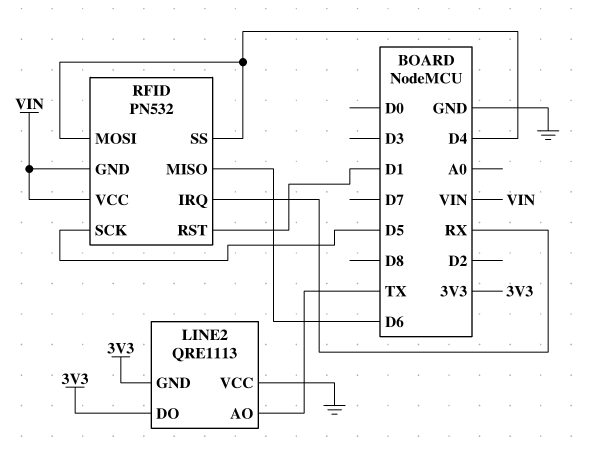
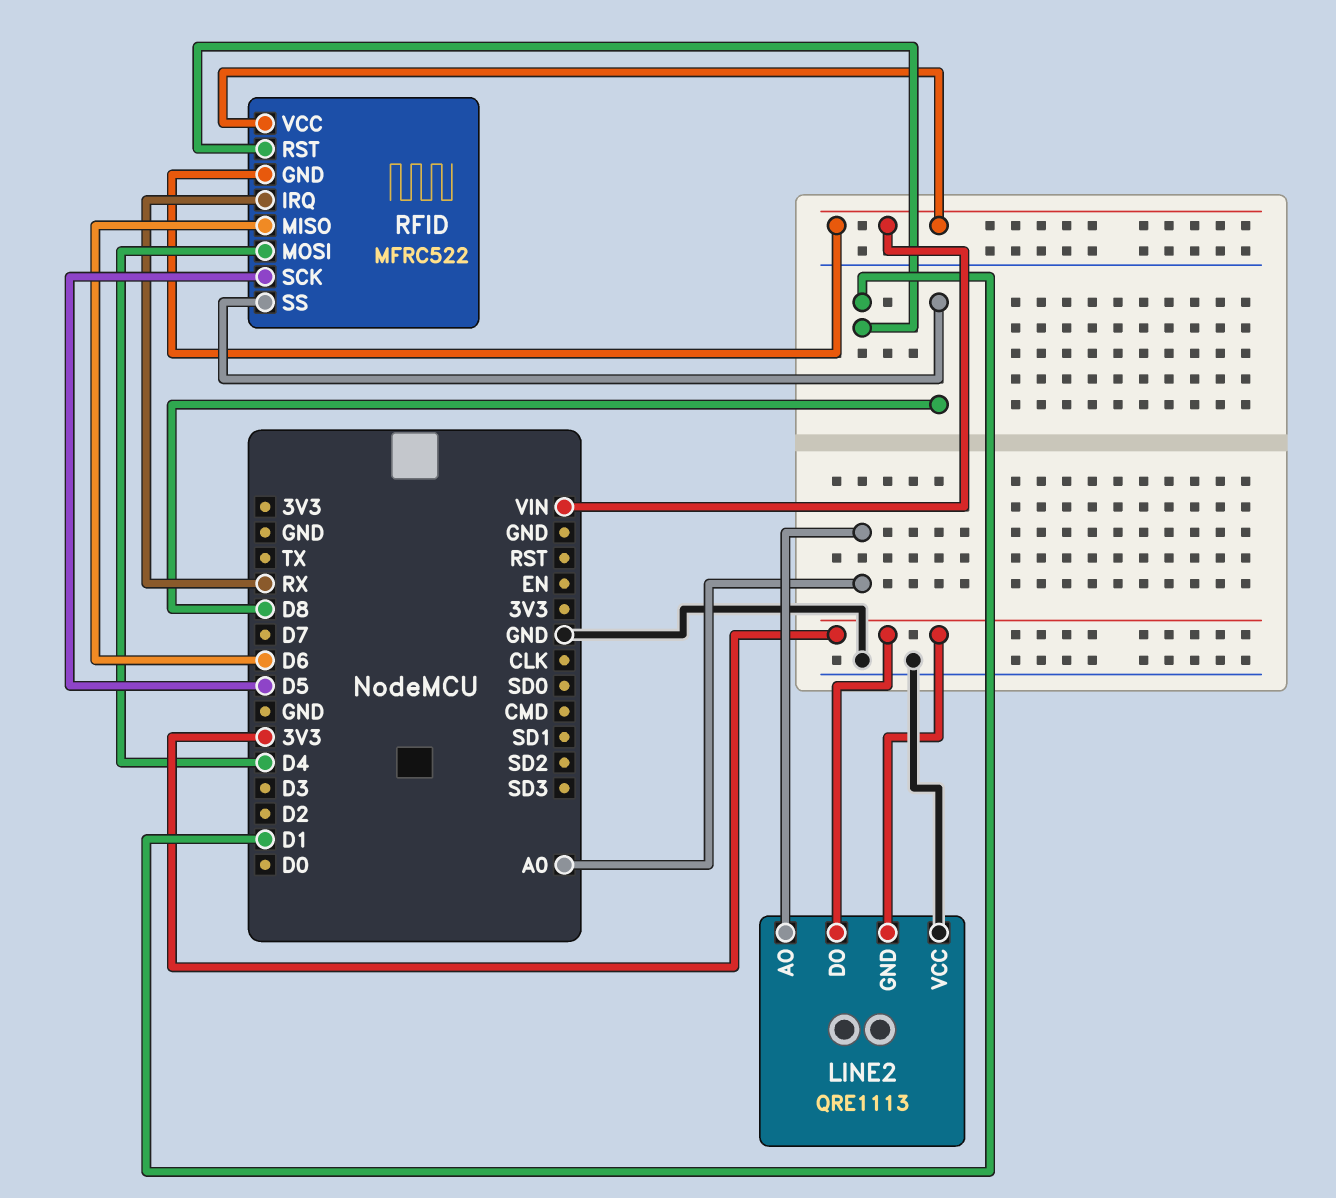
LINE2 pin AO: TX -> A0
RFID: PN532 -> MFRC522
RFID pin SS: D4 -> D8

